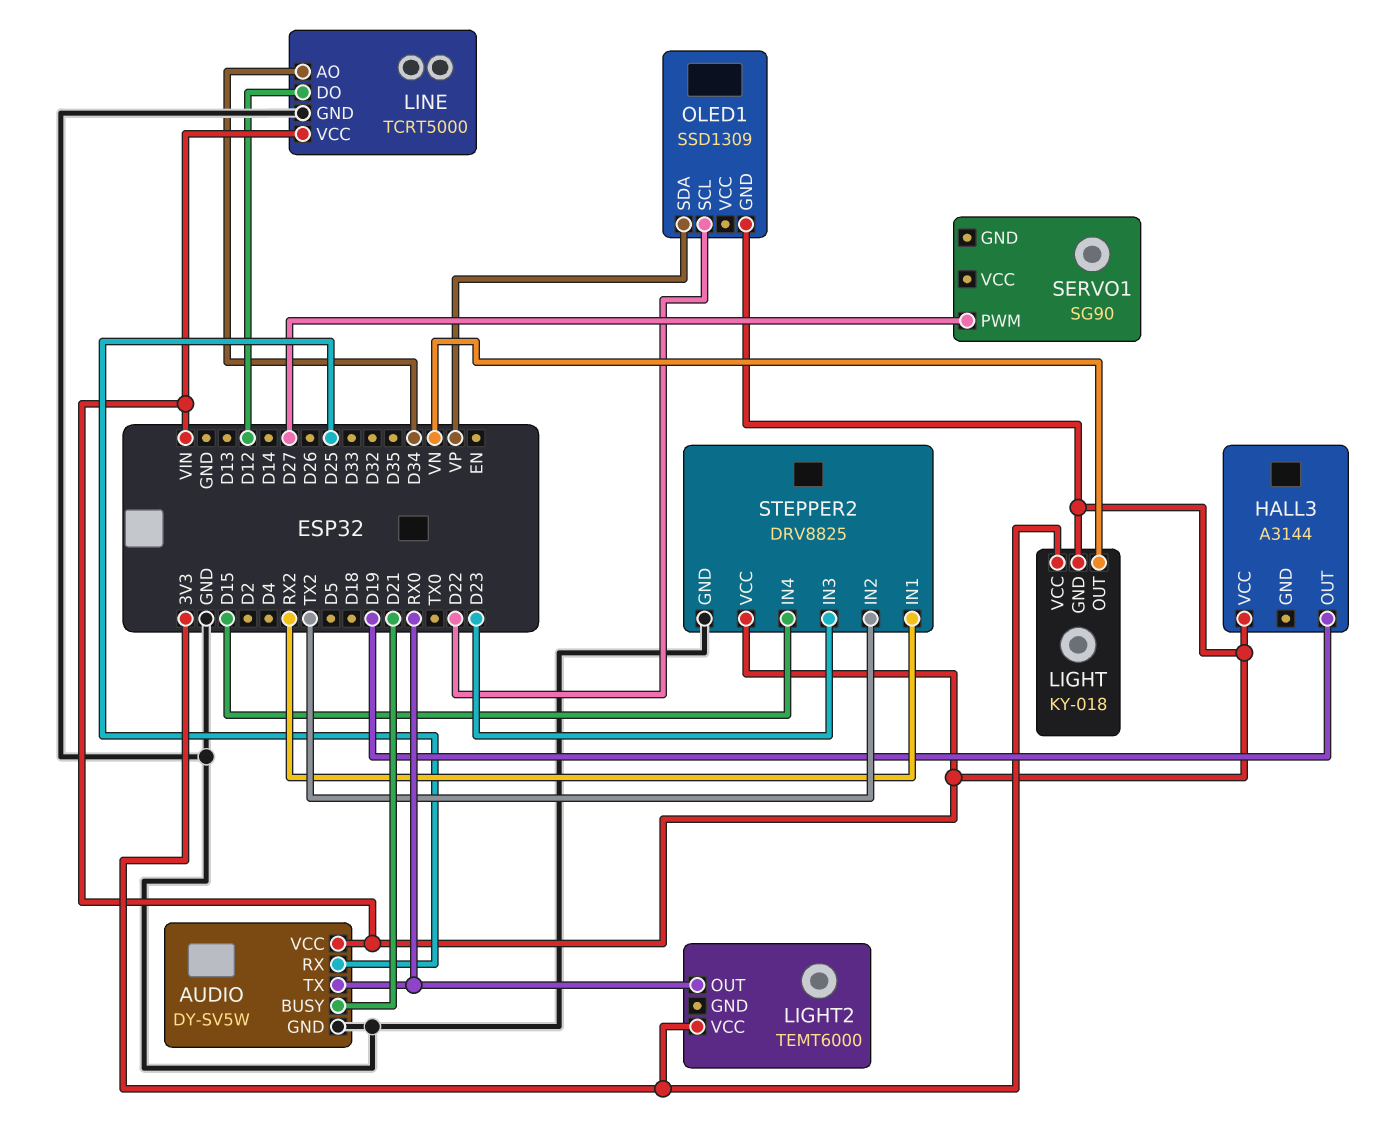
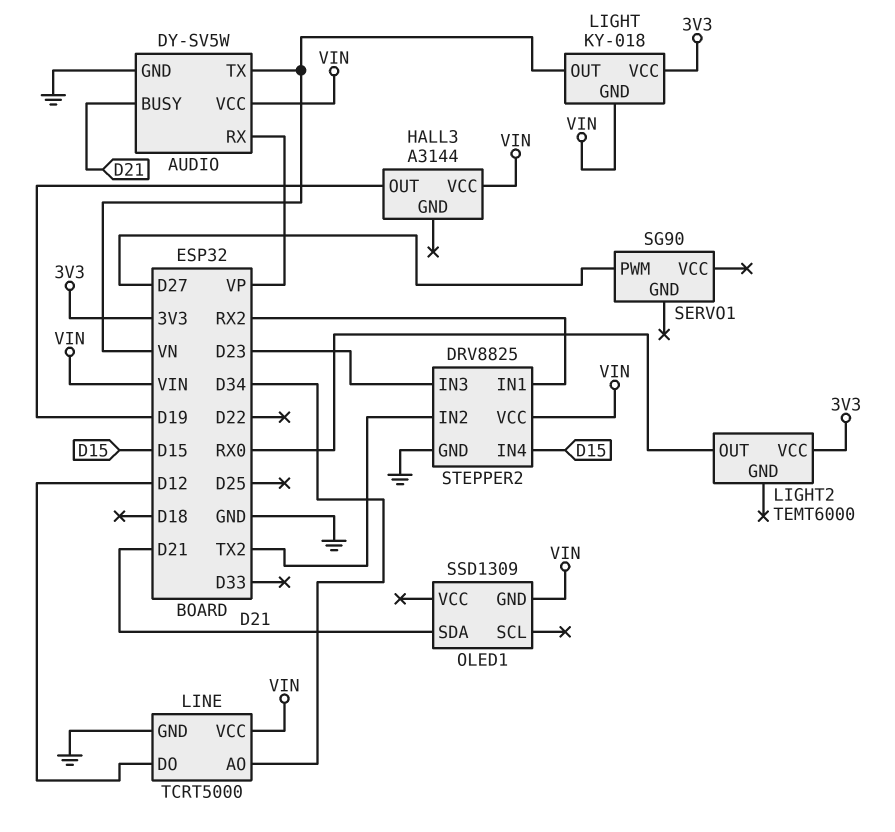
AUDIO pin RX: D25 -> VP
AUDIO pin TX: RX0 -> VN
OLED1 pin SCL: D22 -> none
OLED1 pin SDA: VP -> D21

